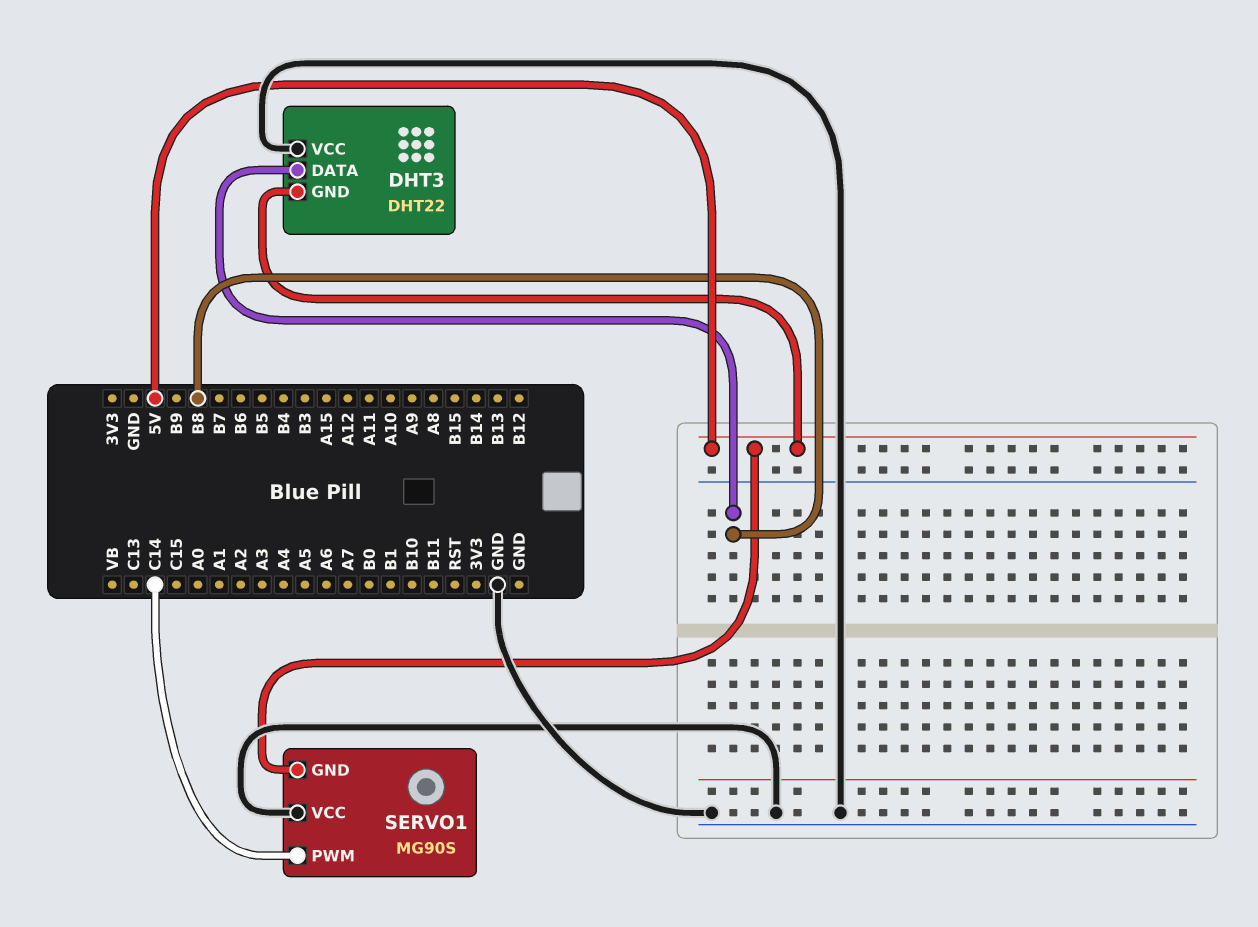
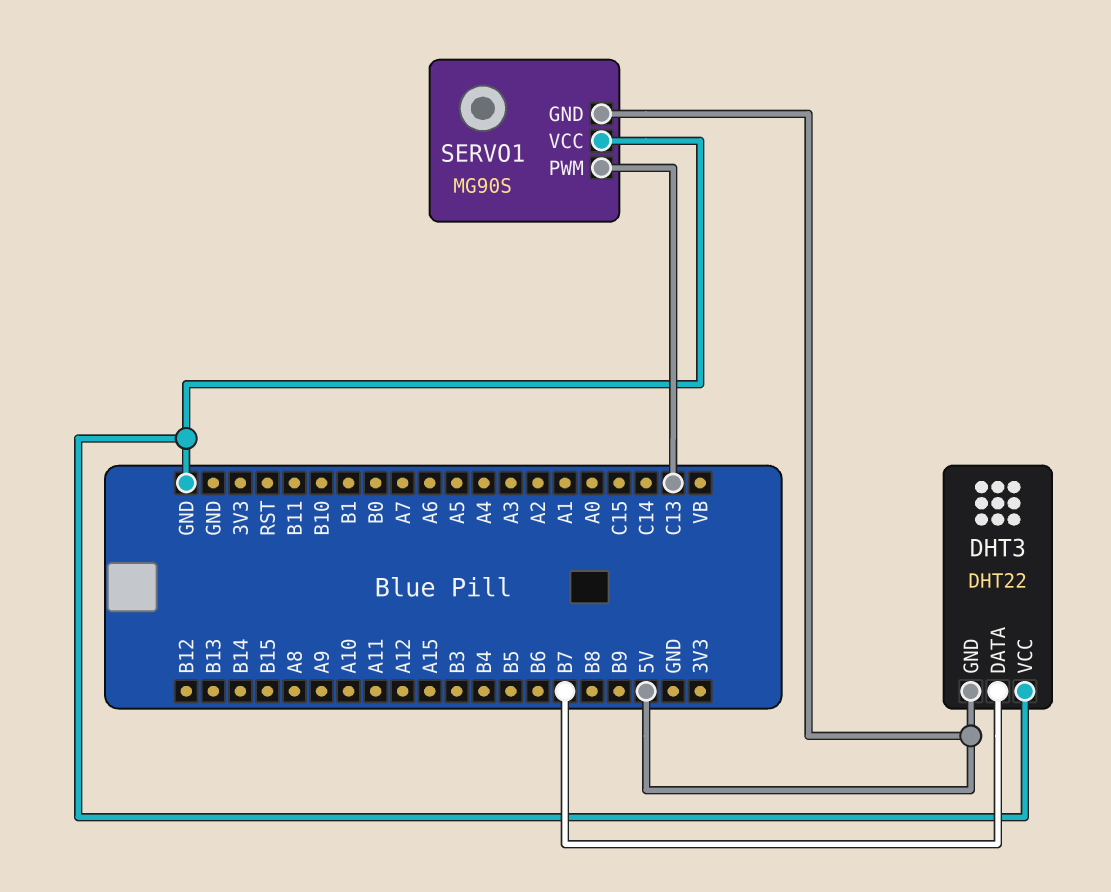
DHT3 pin DATA: B8 -> B7
SERVO1 pin PWM: C14 -> C13

